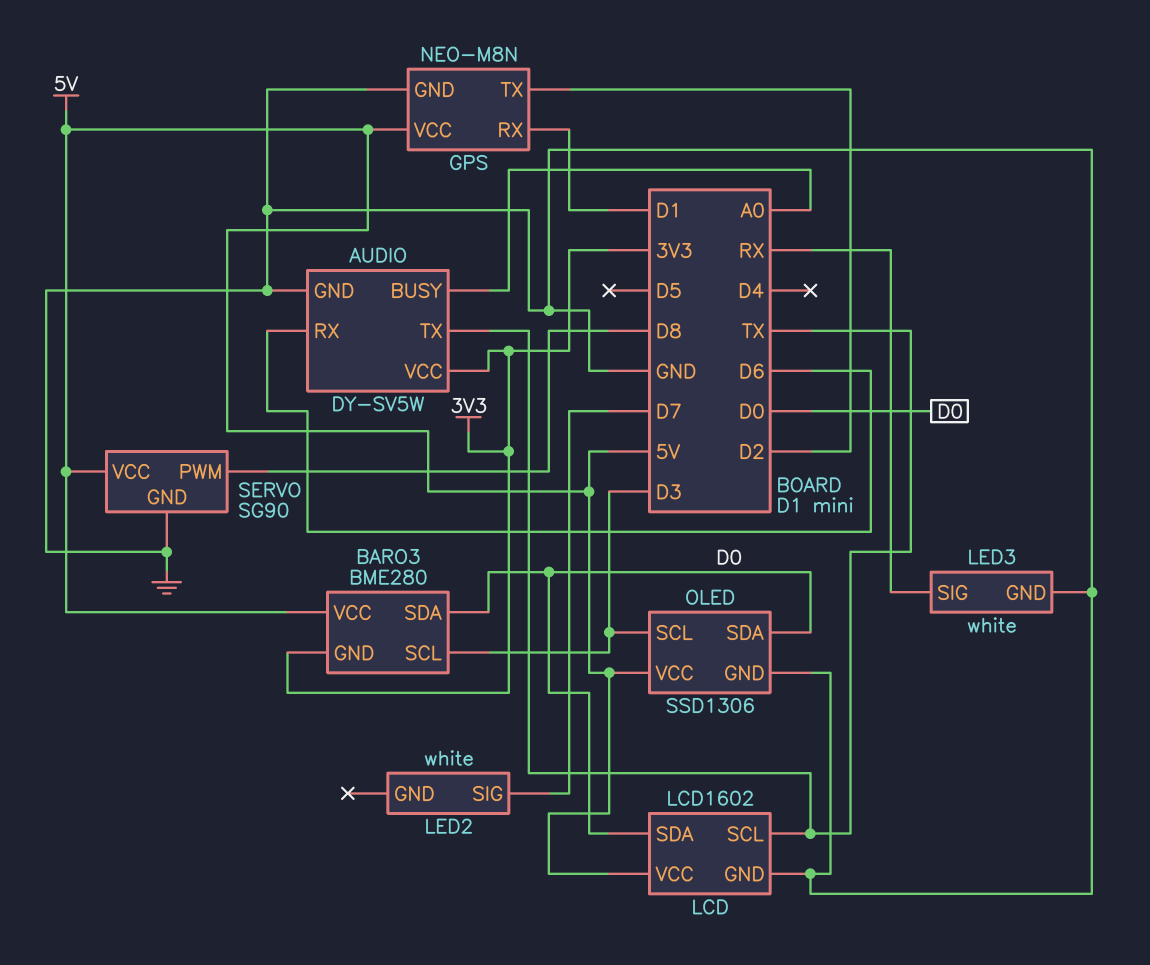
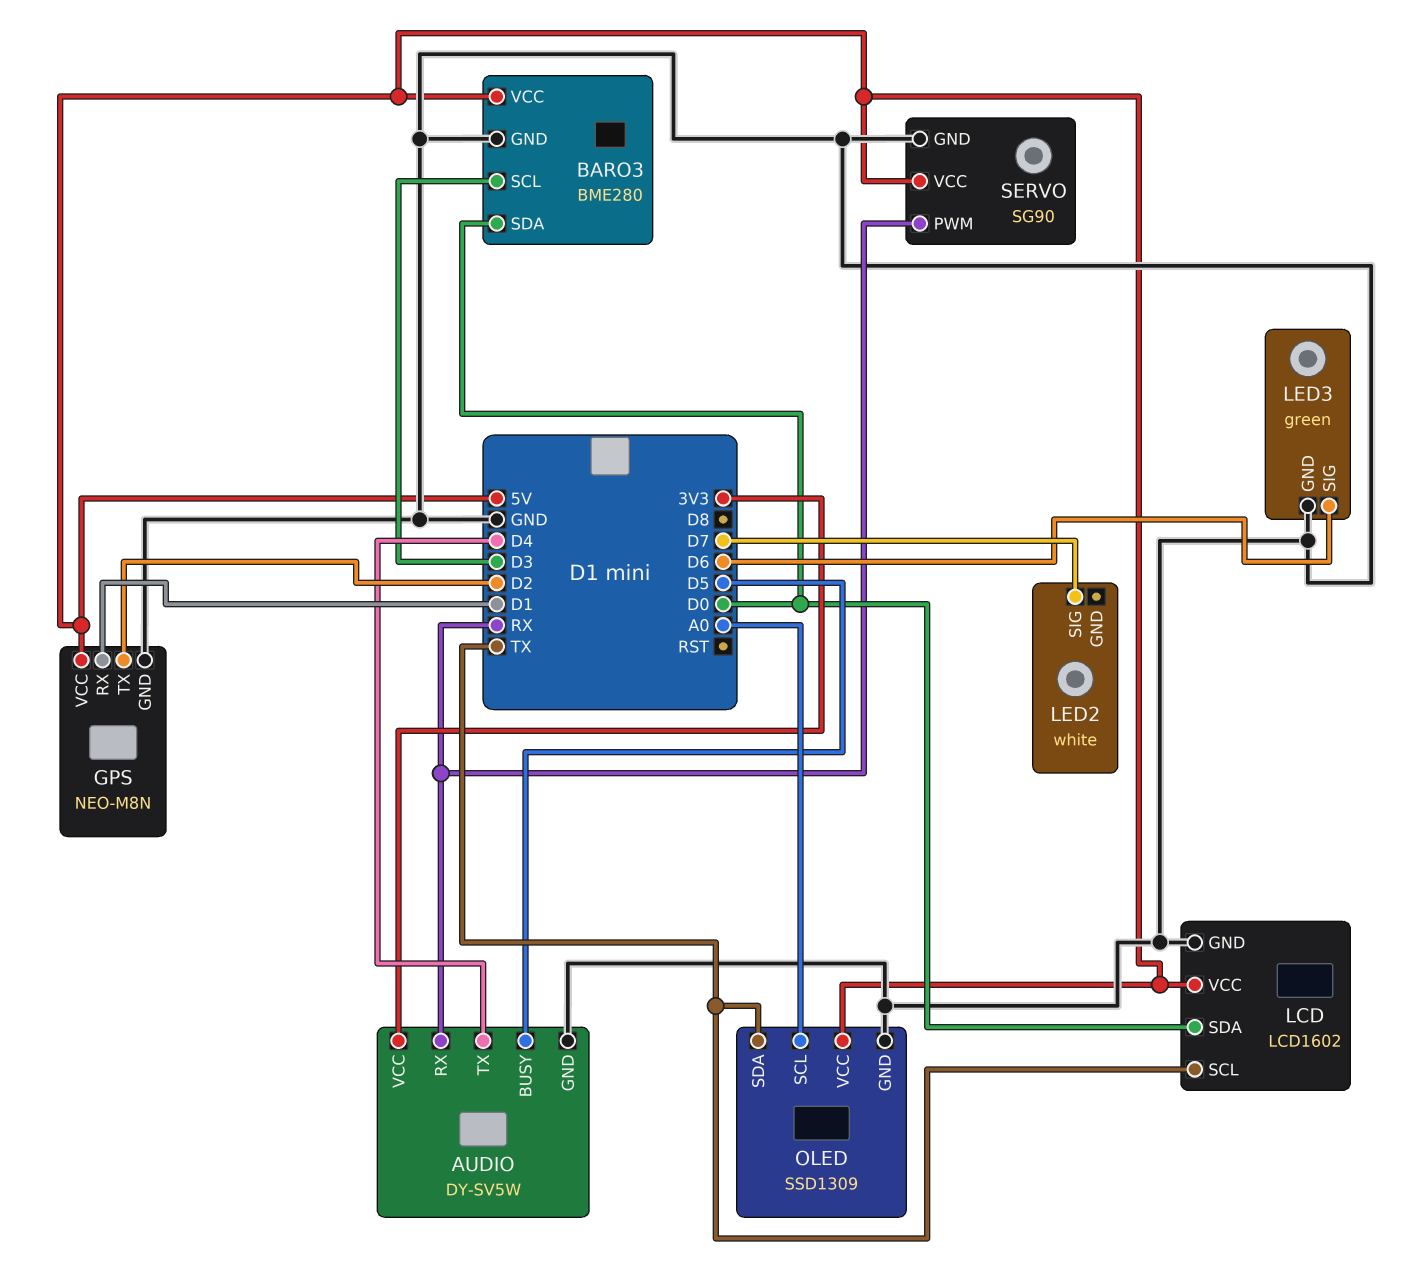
AUDIO pin BUSY: A0 -> D5
AUDIO pin RX: D6 -> RX
AUDIO pin TX: TX -> D4
BARO3 pin GND: 3V3 -> GND
LED3: white -> green
LED3 pin SIG: RX -> D6
OLED: SSD1306 -> SSD1309
OLED pin SCL: D3 -> A0
OLED pin SDA: D0 -> TX
SERVO pin PWM: D8 -> RX

